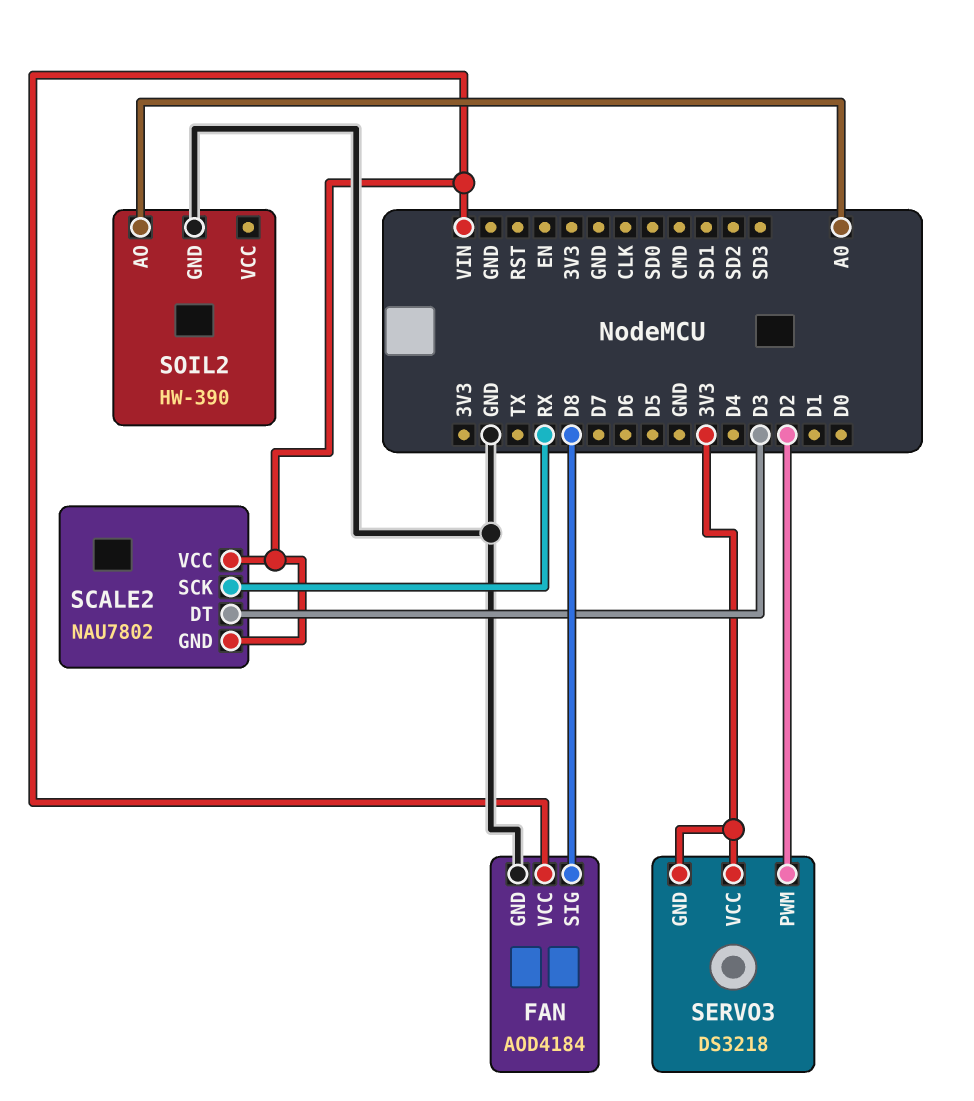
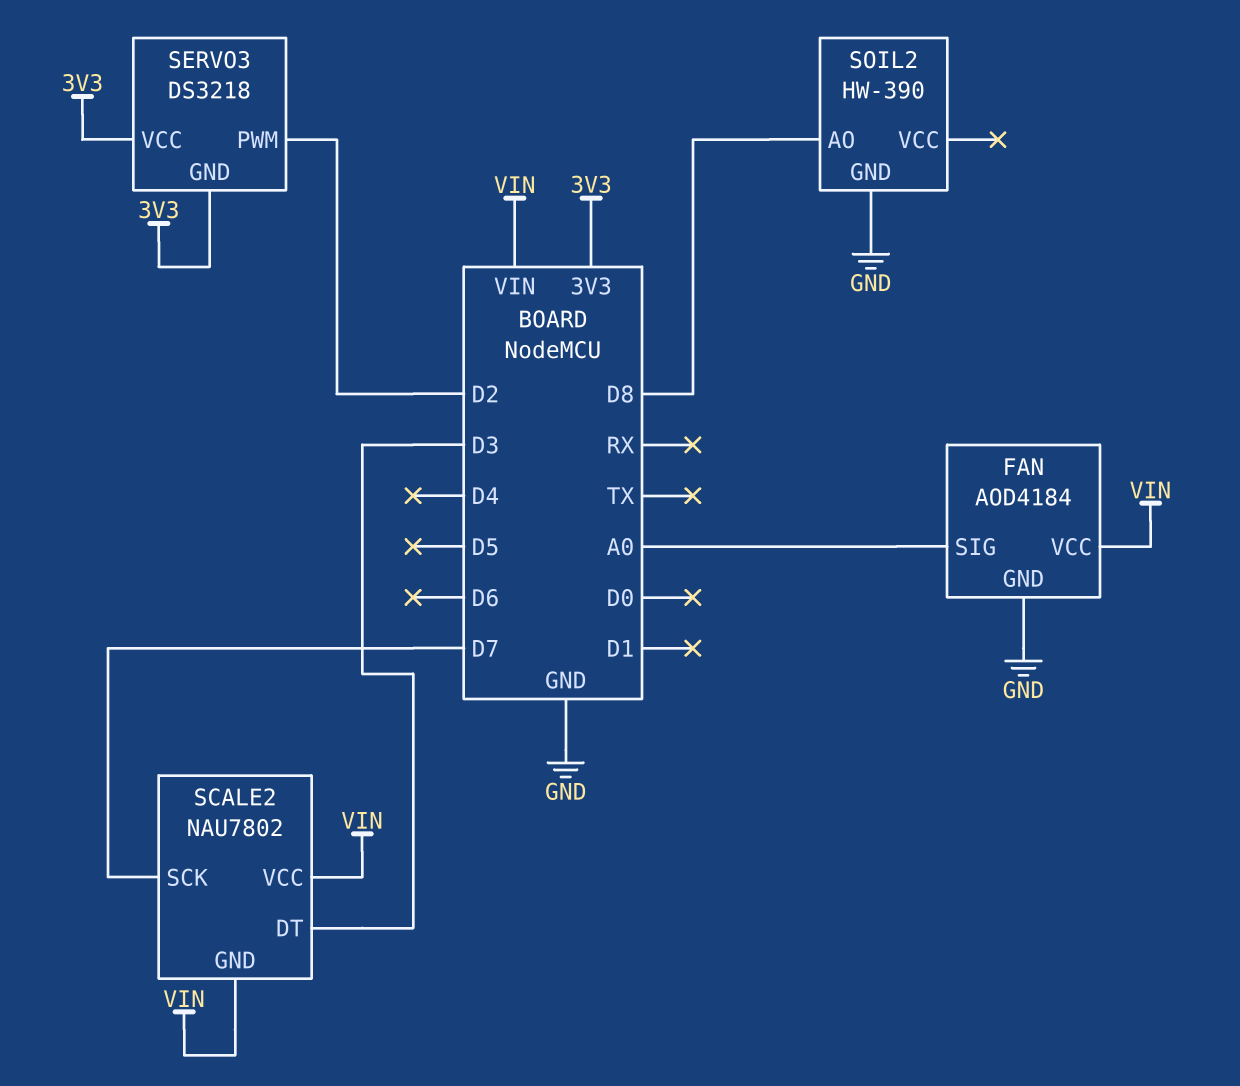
FAN pin SIG: D8 -> A0
SCALE2 pin SCK: RX -> D7
SOIL2 pin AO: A0 -> D8

